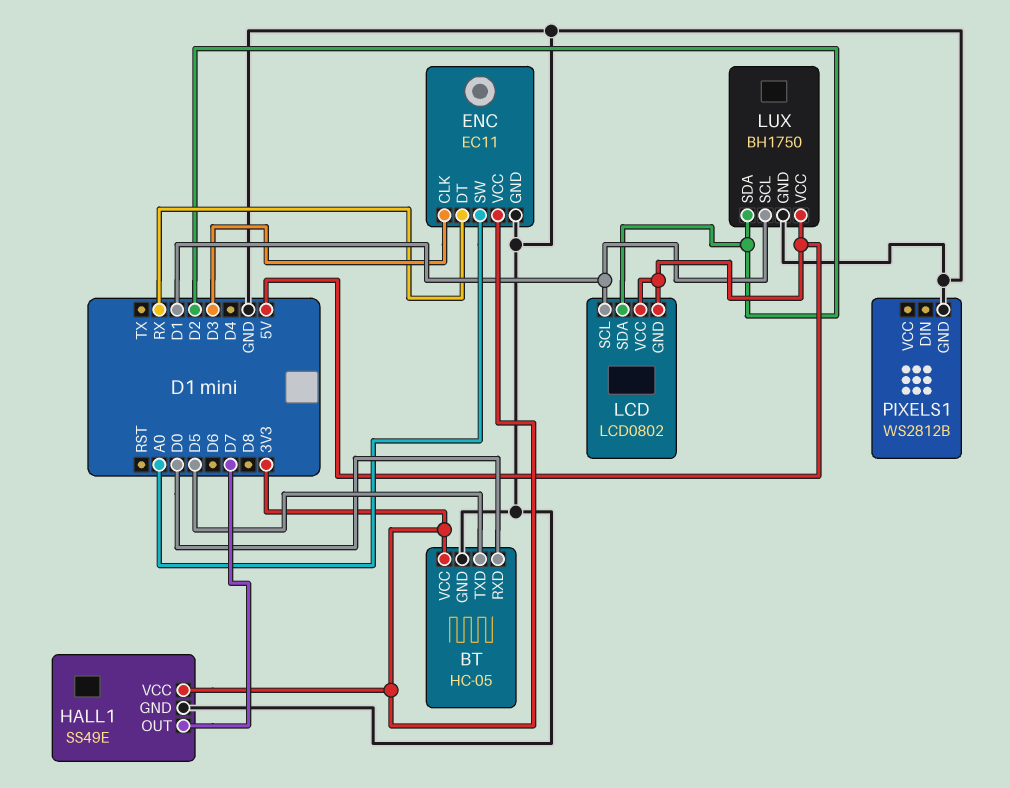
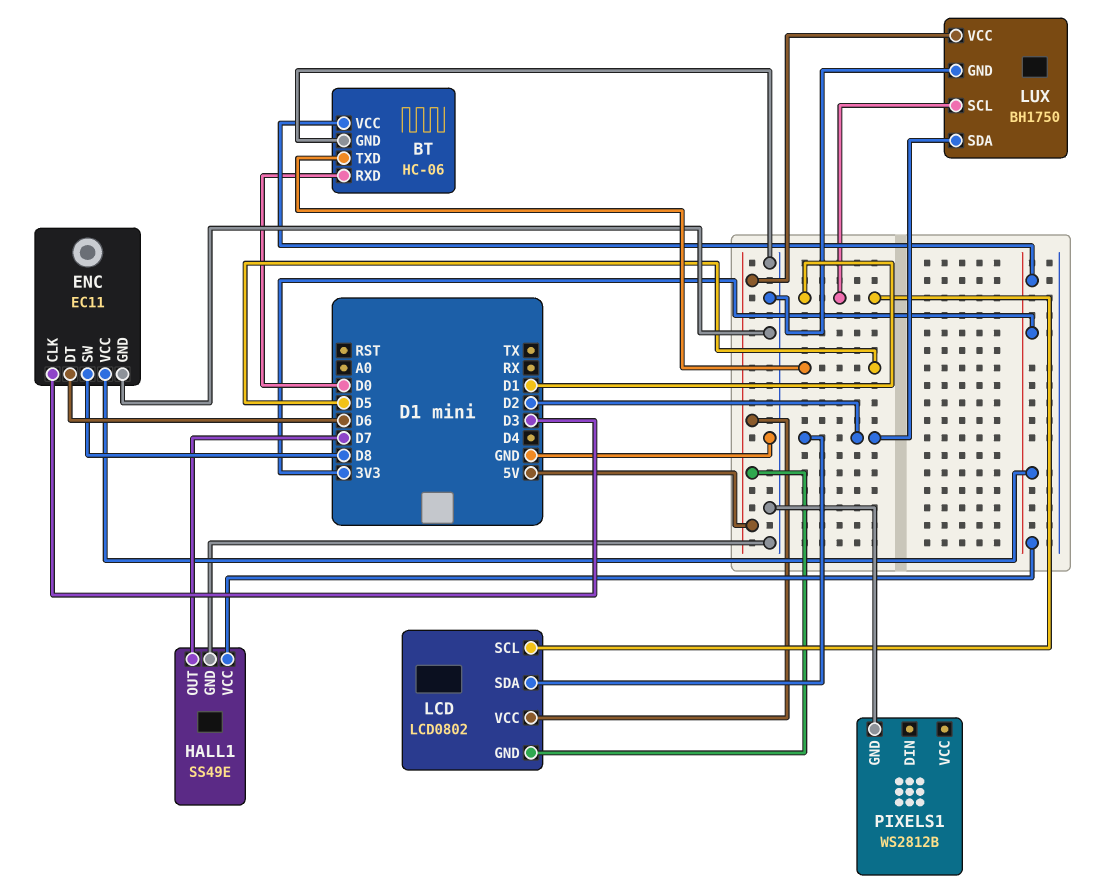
BT: HC-05 -> HC-06
ENC pin DT: RX -> D6
ENC pin SW: A0 -> D8

